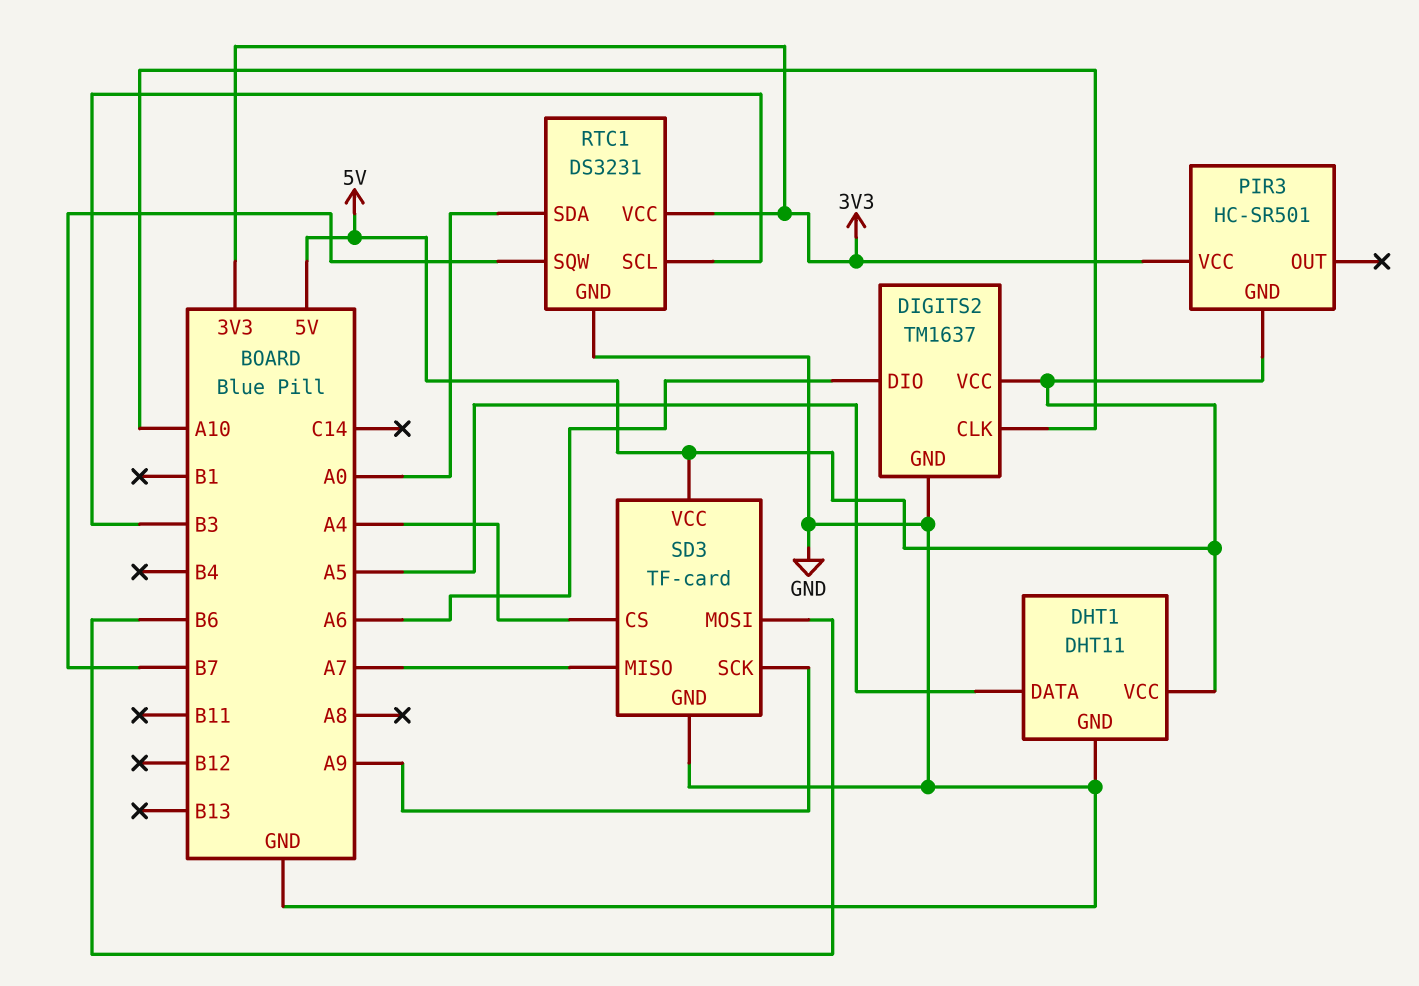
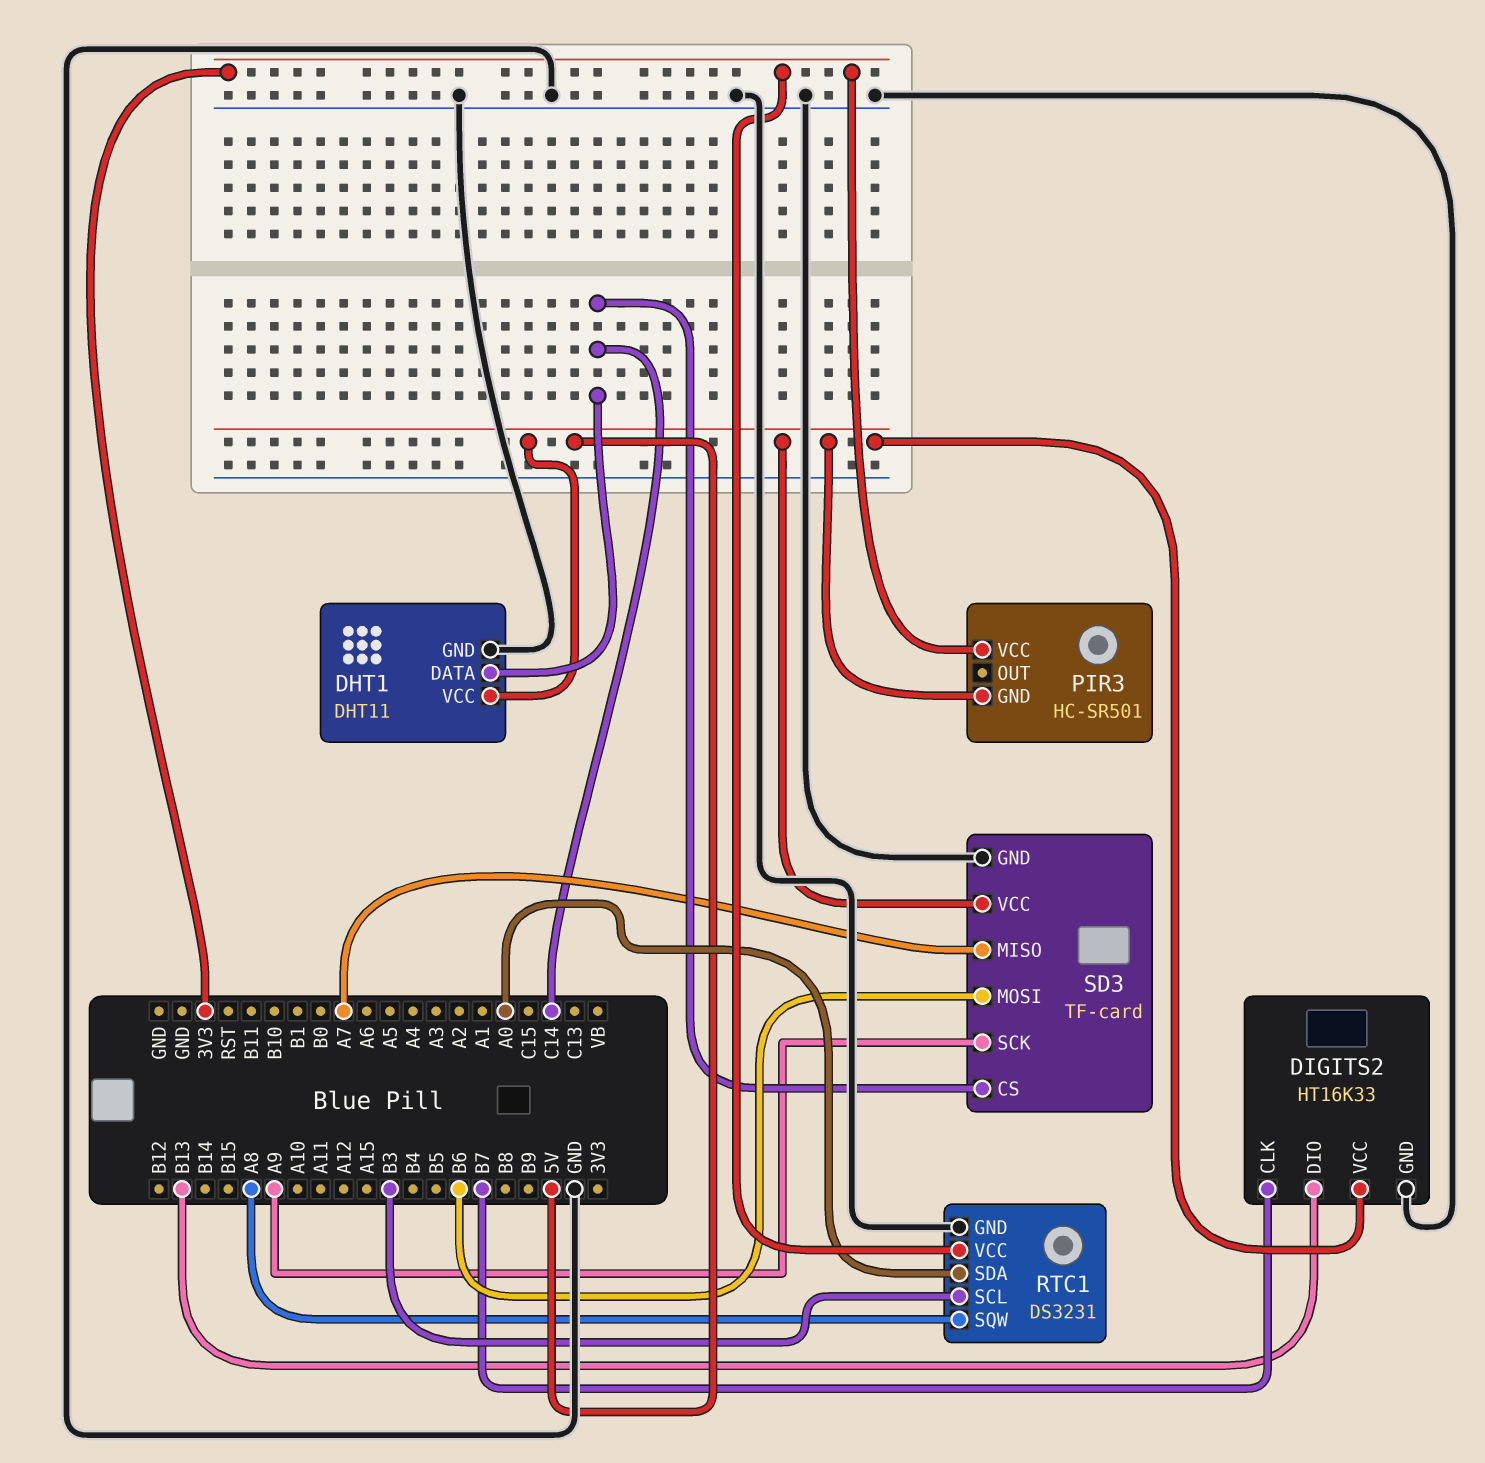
DHT1 pin DATA: A5 -> C14
DIGITS2: TM1637 -> HT16K33
DIGITS2 pin CLK: A10 -> B7
DIGITS2 pin DIO: A6 -> B13
RTC1 pin SQW: B7 -> A8
SD3 pin CS: A4 -> C14

